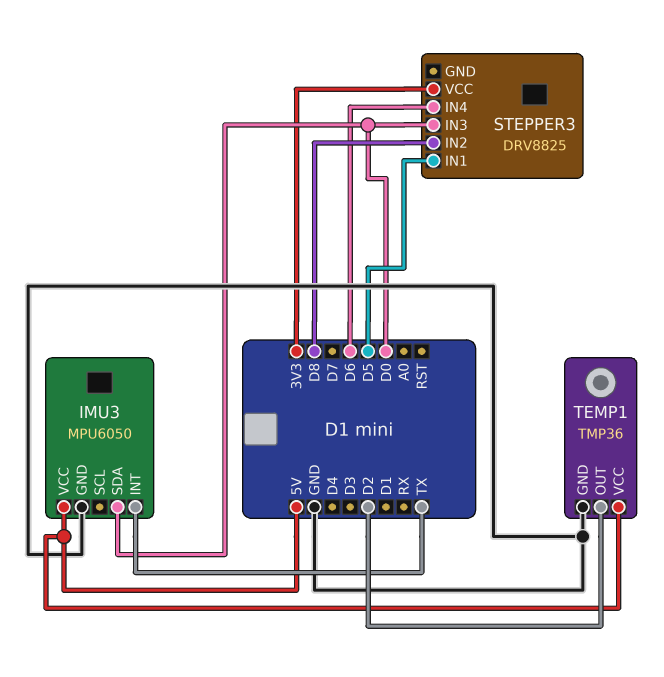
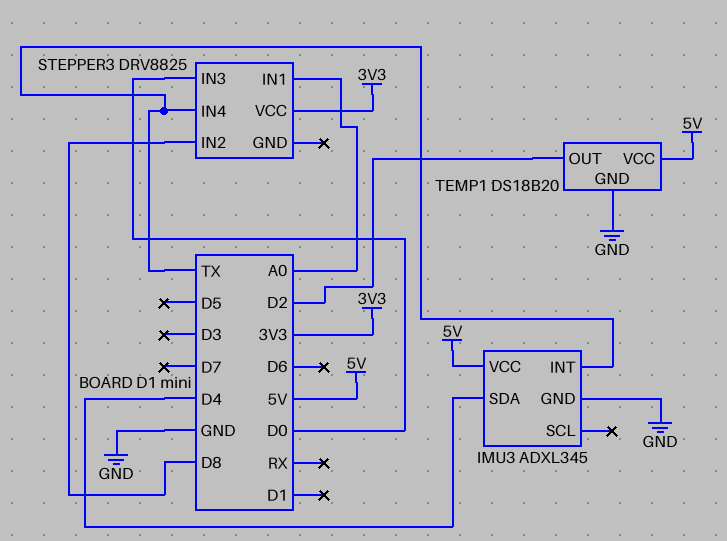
IMU3: MPU6050 -> ADXL345
IMU3 pin SDA: D0 -> D4
STEPPER3 pin IN1: D5 -> A0
STEPPER3 pin IN4: D6 -> TX
TEMP1: TMP36 -> DS18B20

